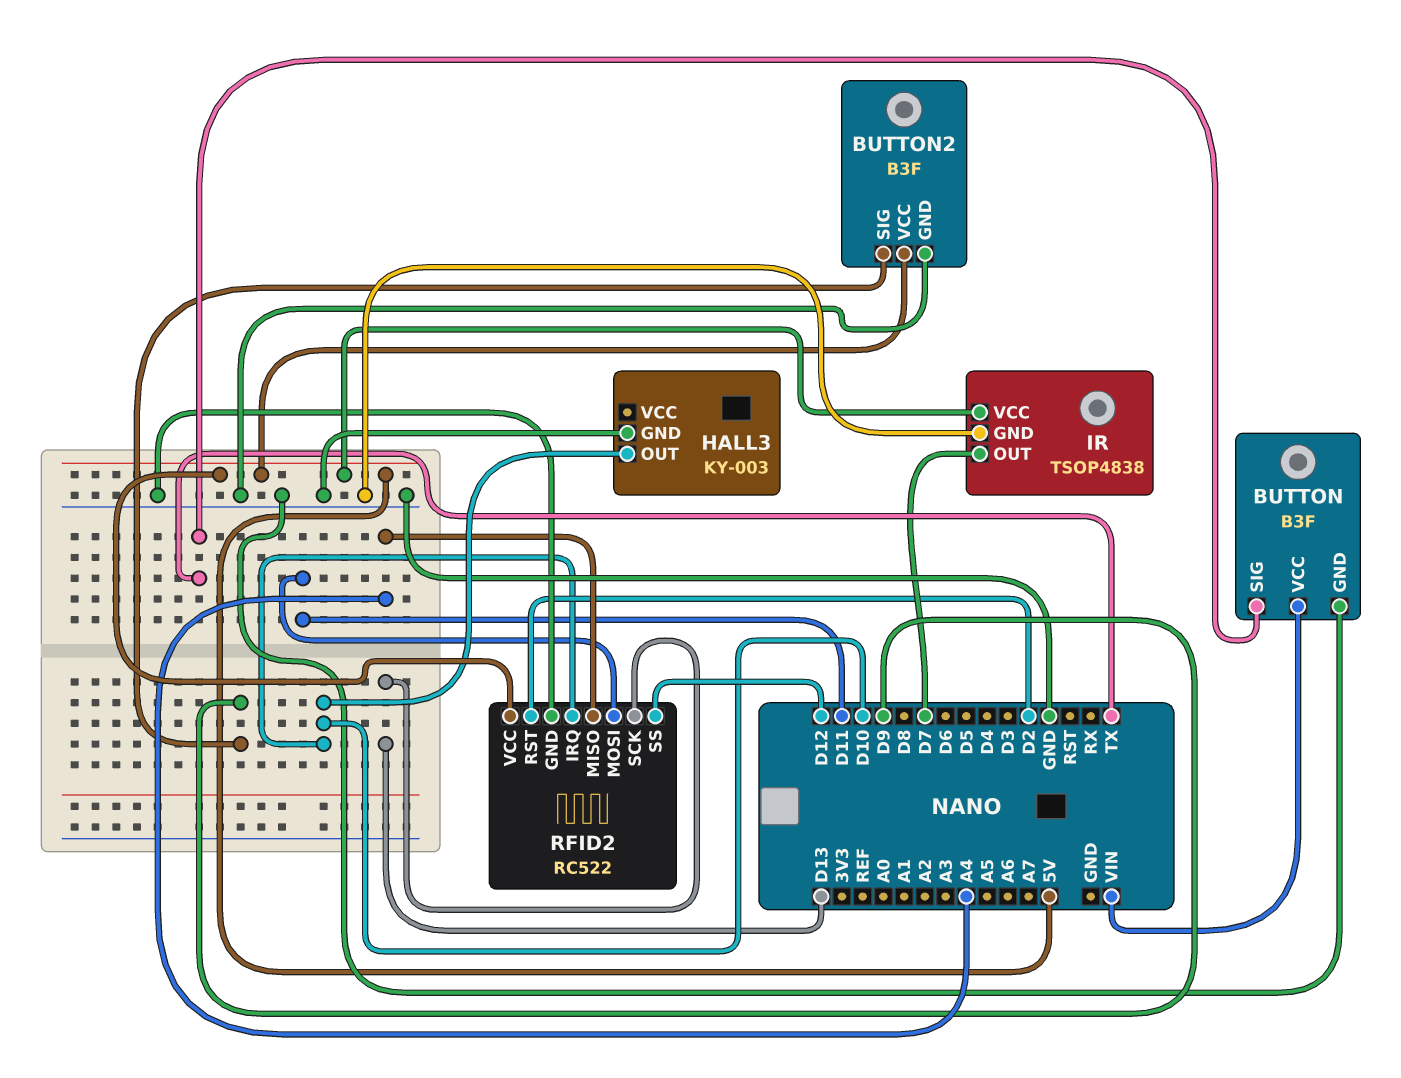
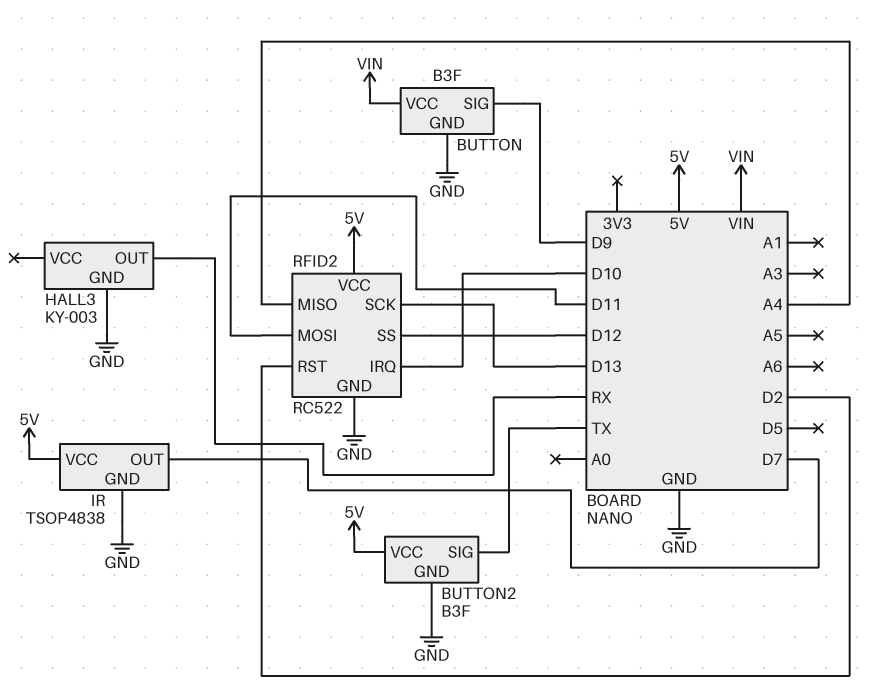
BUTTON pin SIG: TX -> D9
BUTTON2 pin SIG: D9 -> TX
HALL3 pin OUT: D10 -> RX

